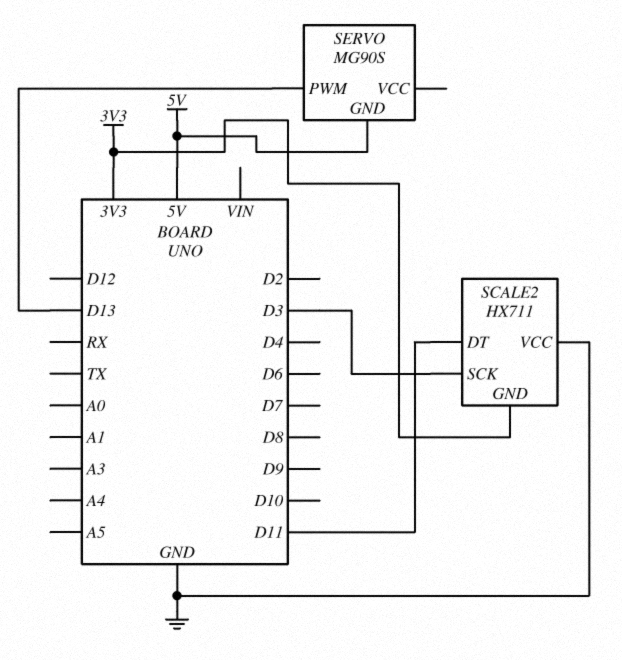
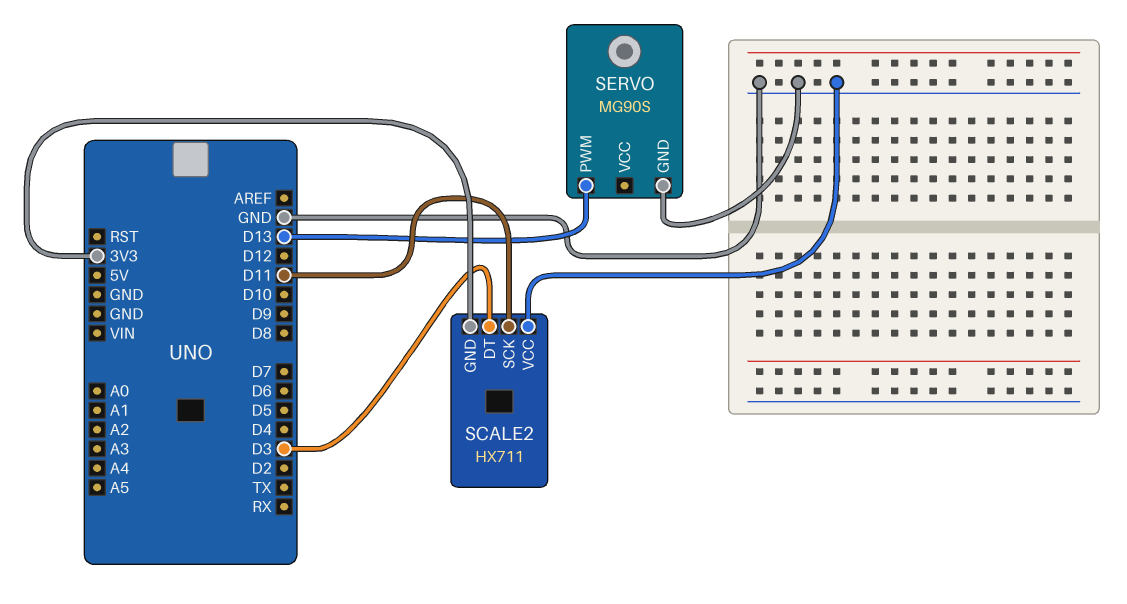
SCALE2 pin DT: D11 -> D3
SCALE2 pin SCK: D3 -> D11
SERVO pin GND: 5V -> GND

